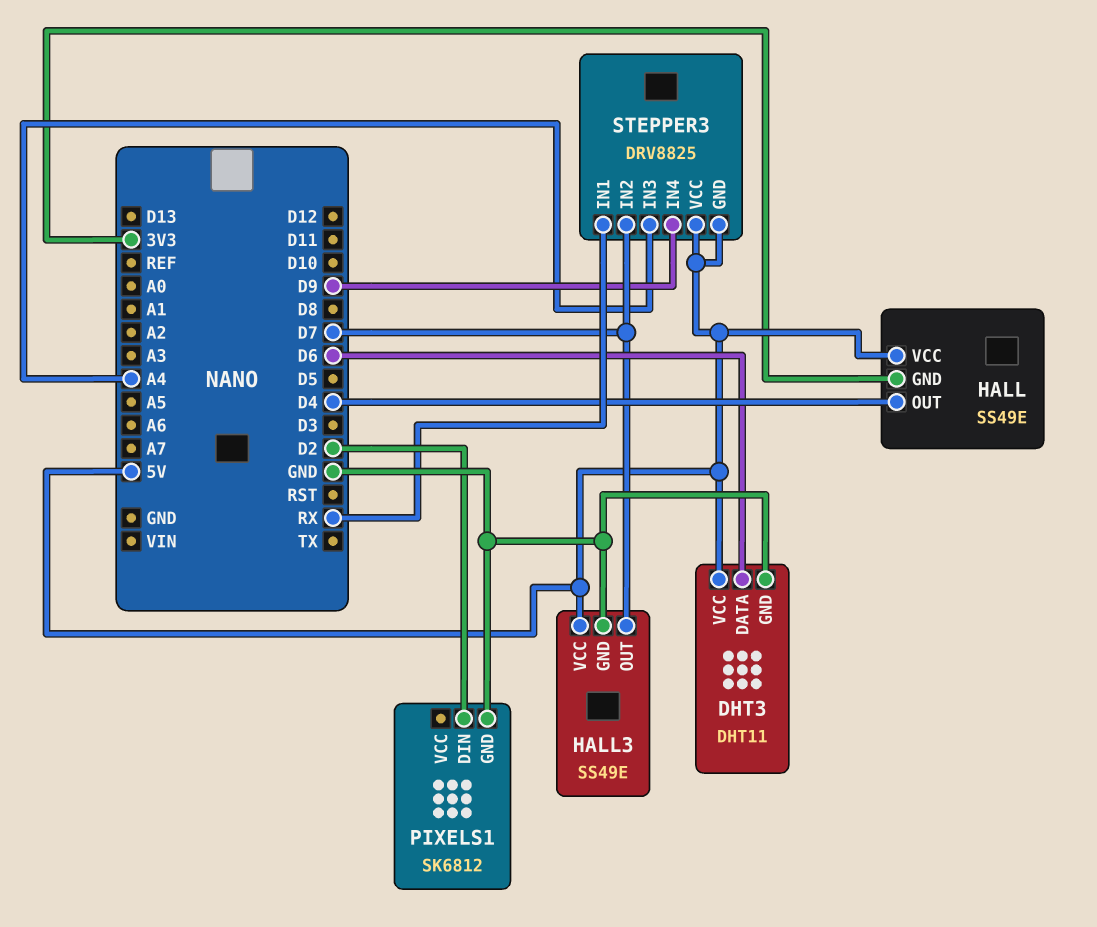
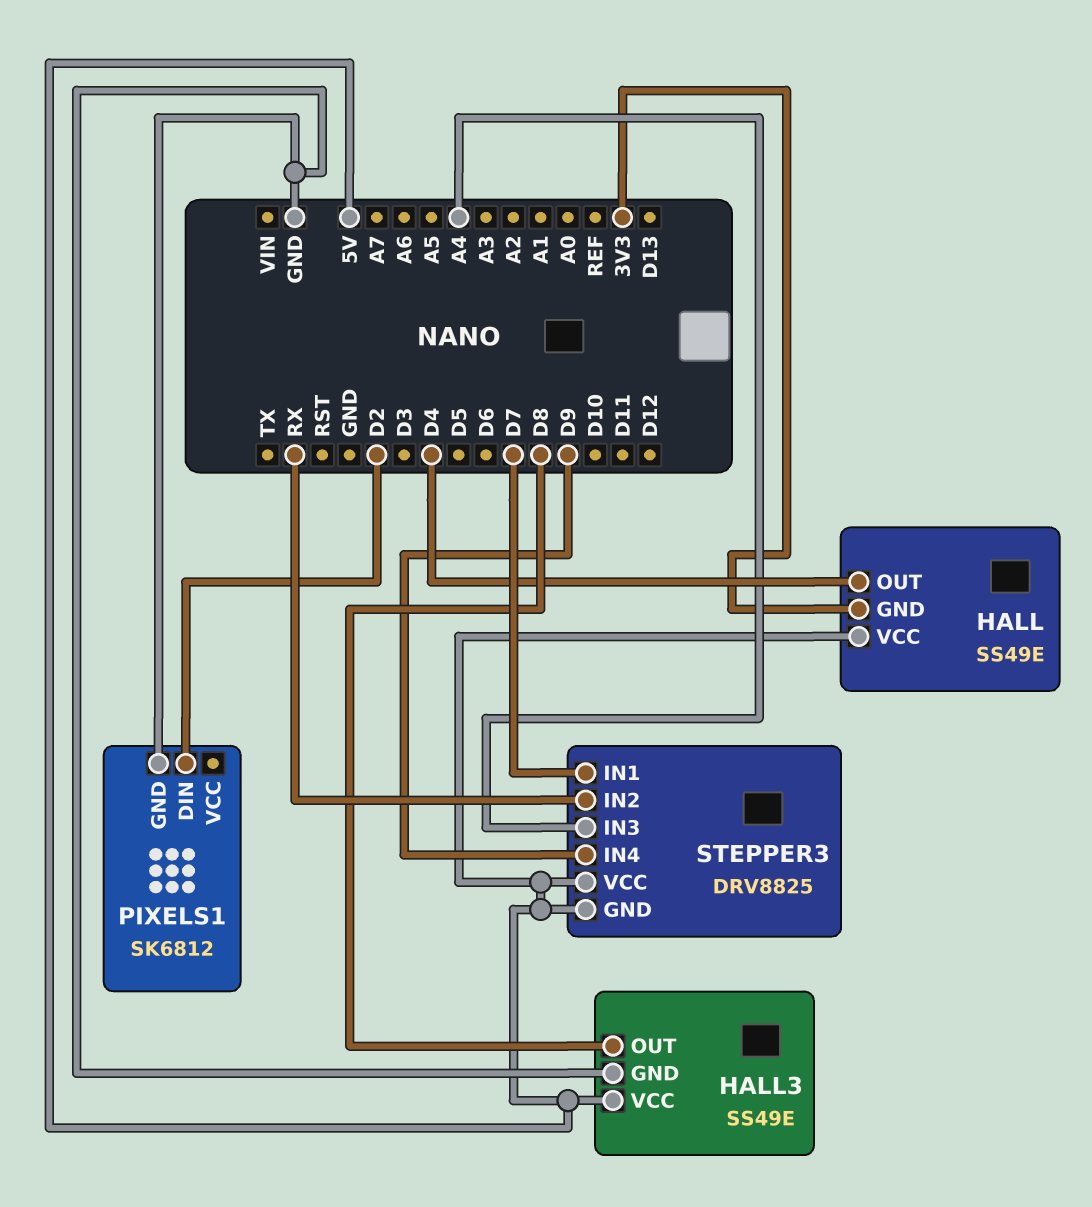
DHT3: DHT11 -> none
DHT3 pin DATA: D6 -> none
DHT3 pin GND: GND -> none
DHT3 pin VCC: 5V -> none
HALL3 pin OUT: D7 -> D8
STEPPER3 pin IN1: RX -> D7
STEPPER3 pin IN2: D7 -> RX

